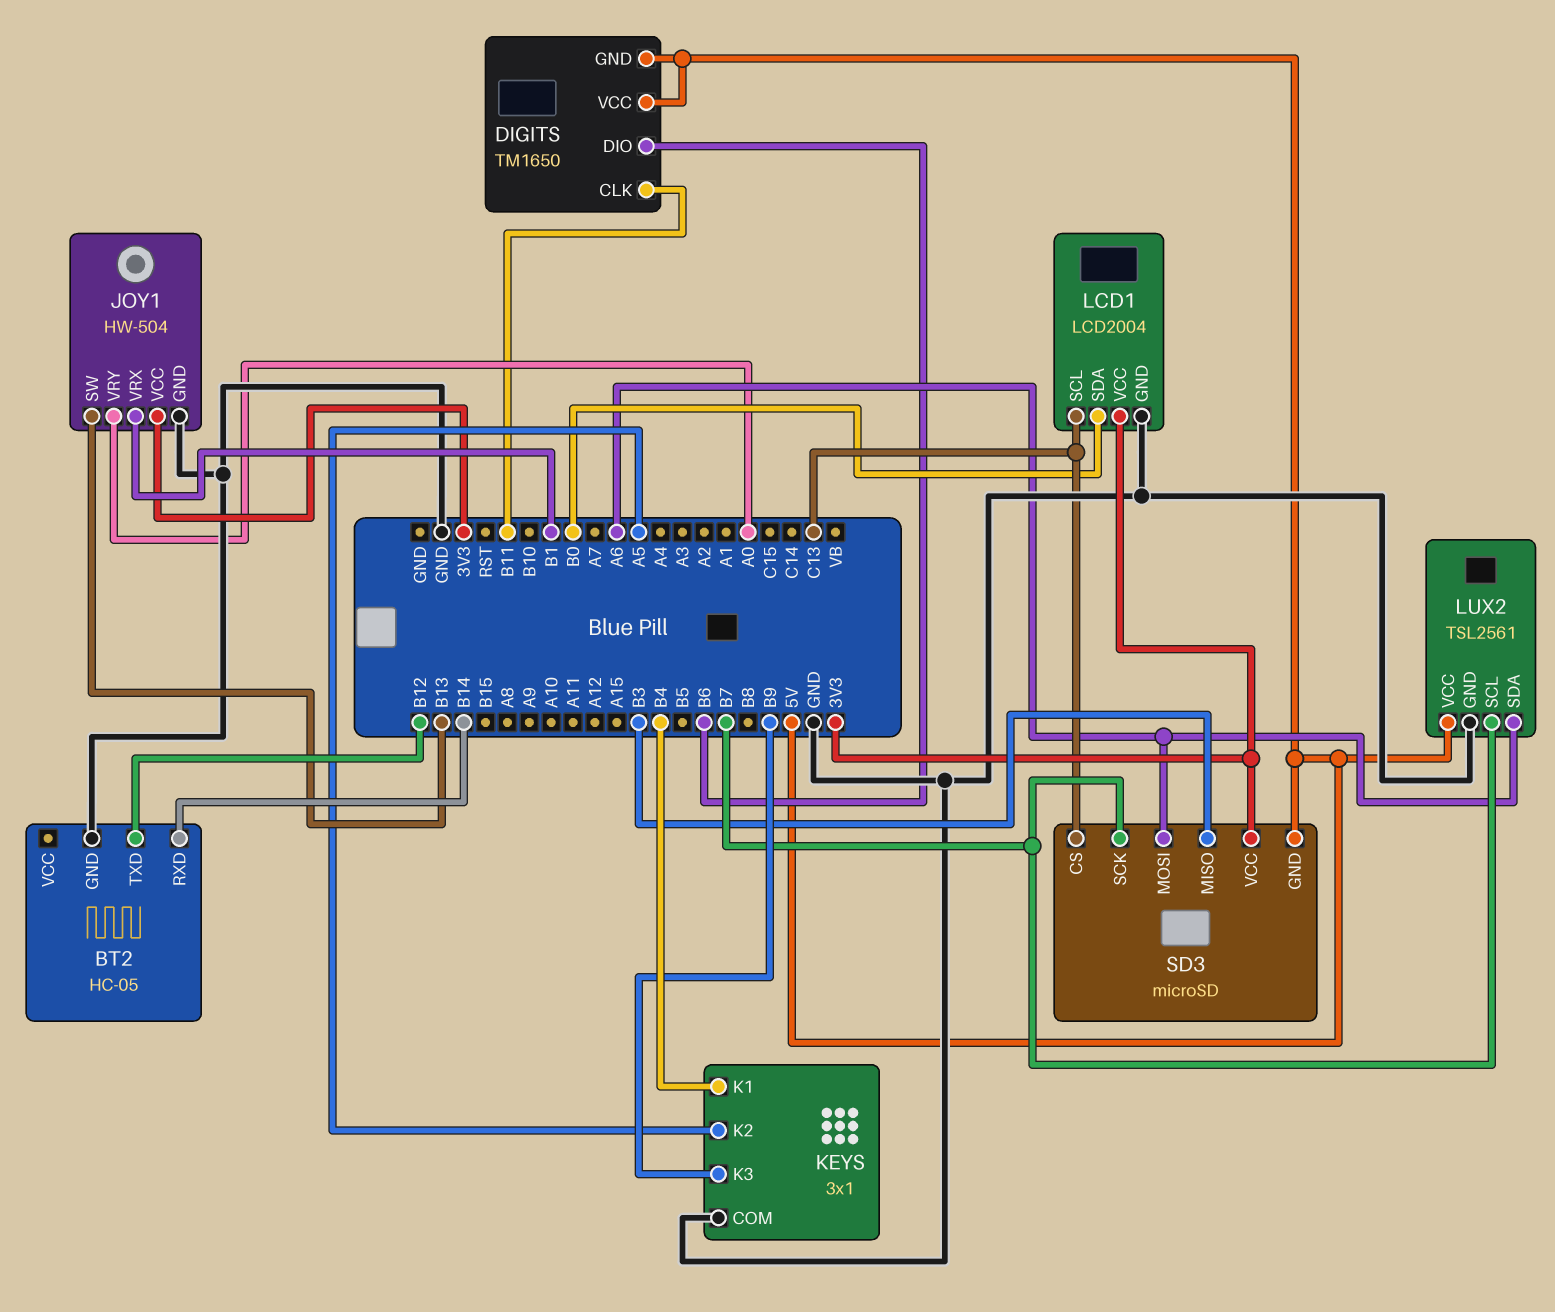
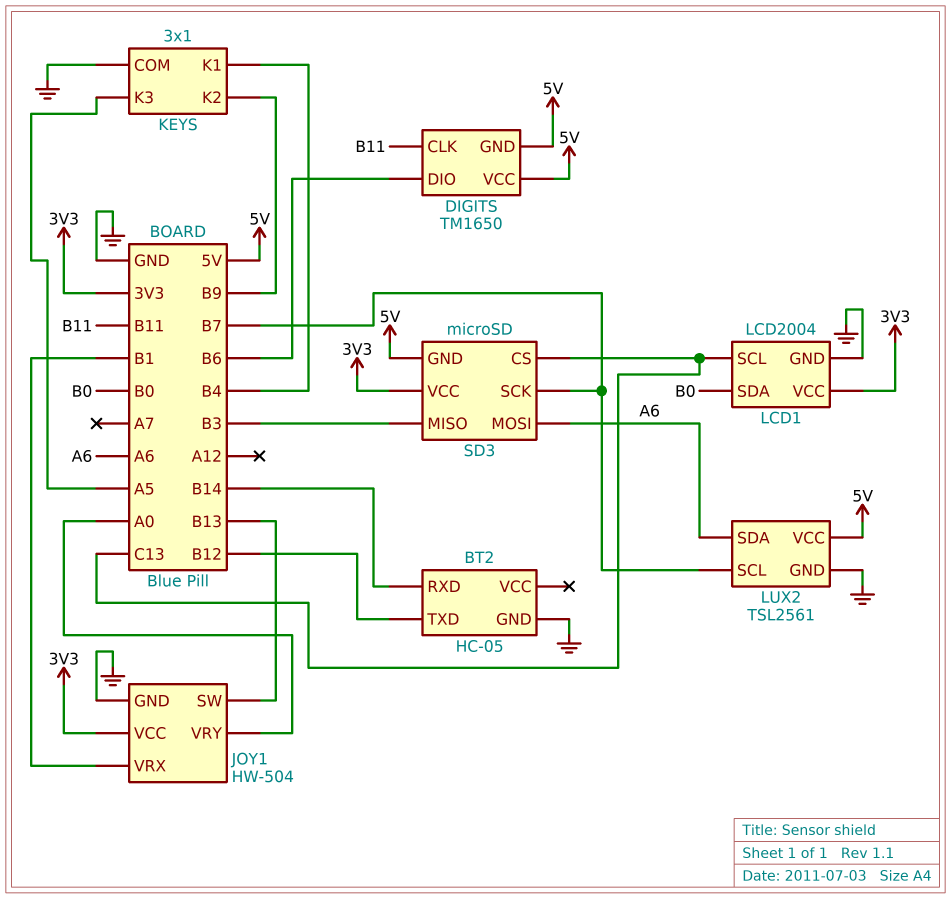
KEYS pin K2: A5 -> B9
KEYS pin K3: B9 -> A5

